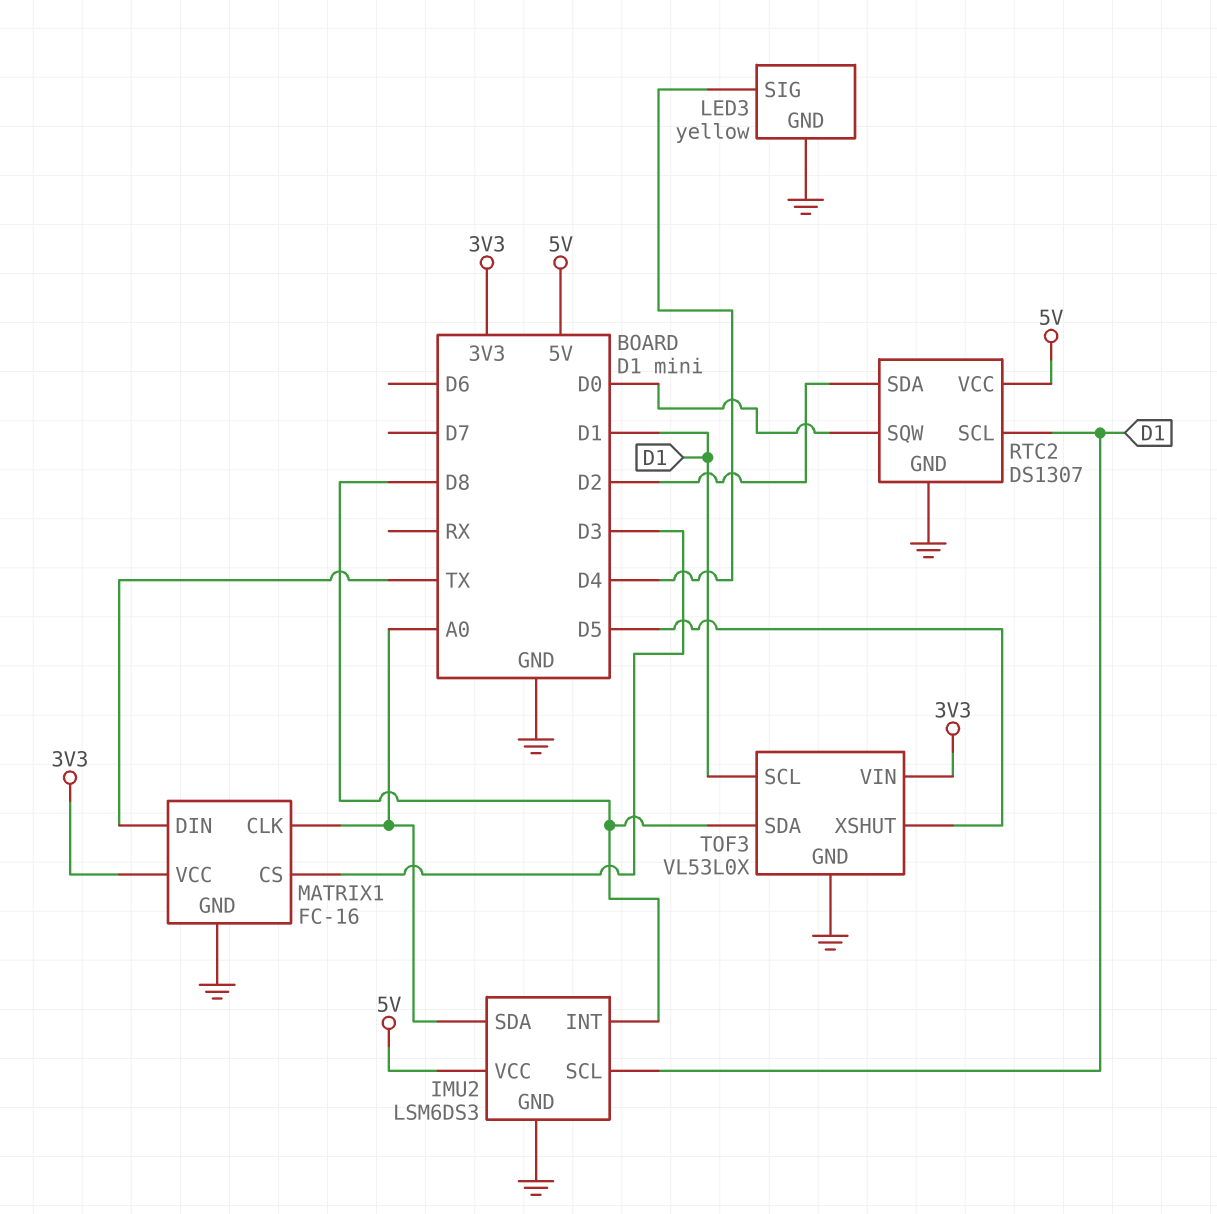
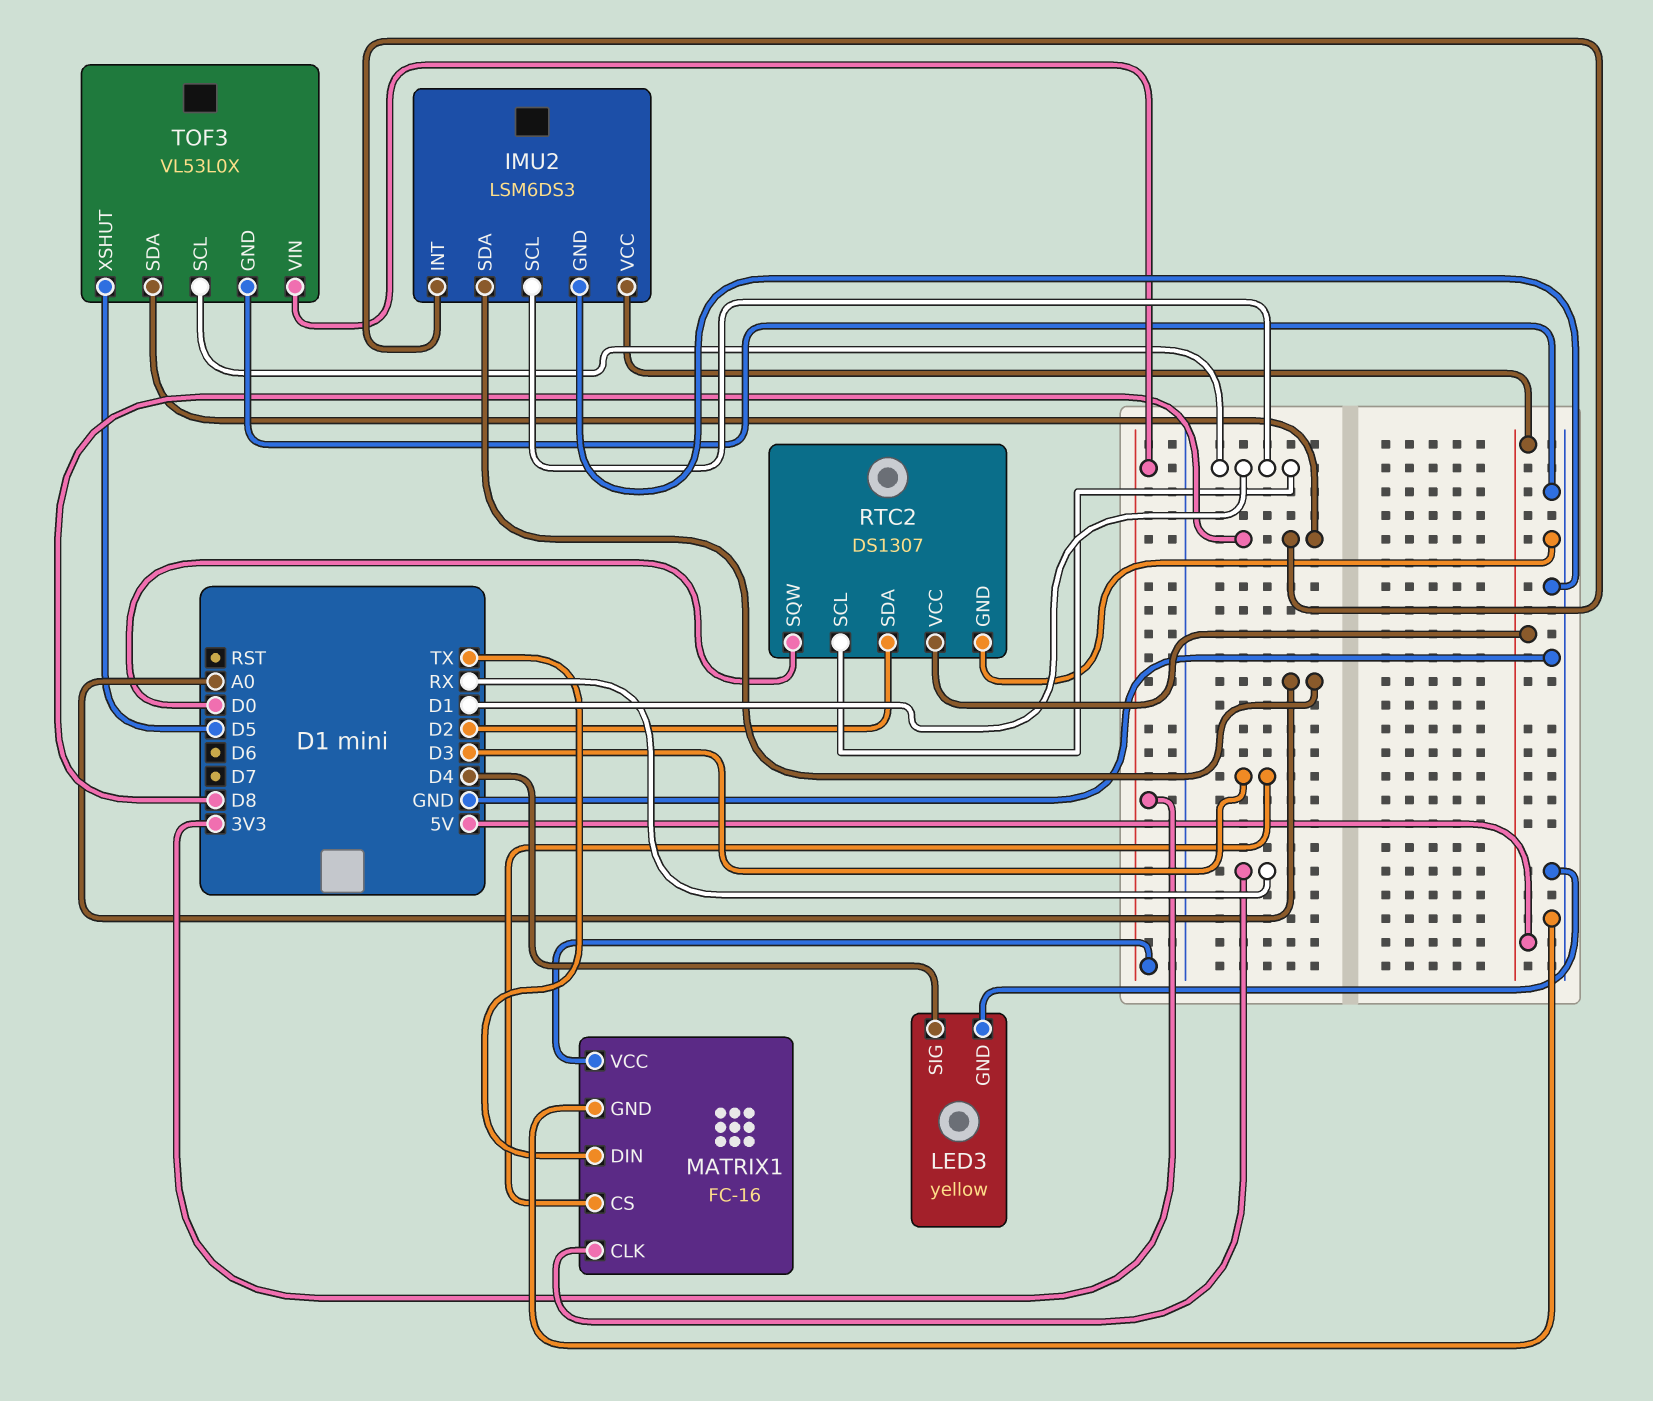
MATRIX1 pin CLK: A0 -> RX

